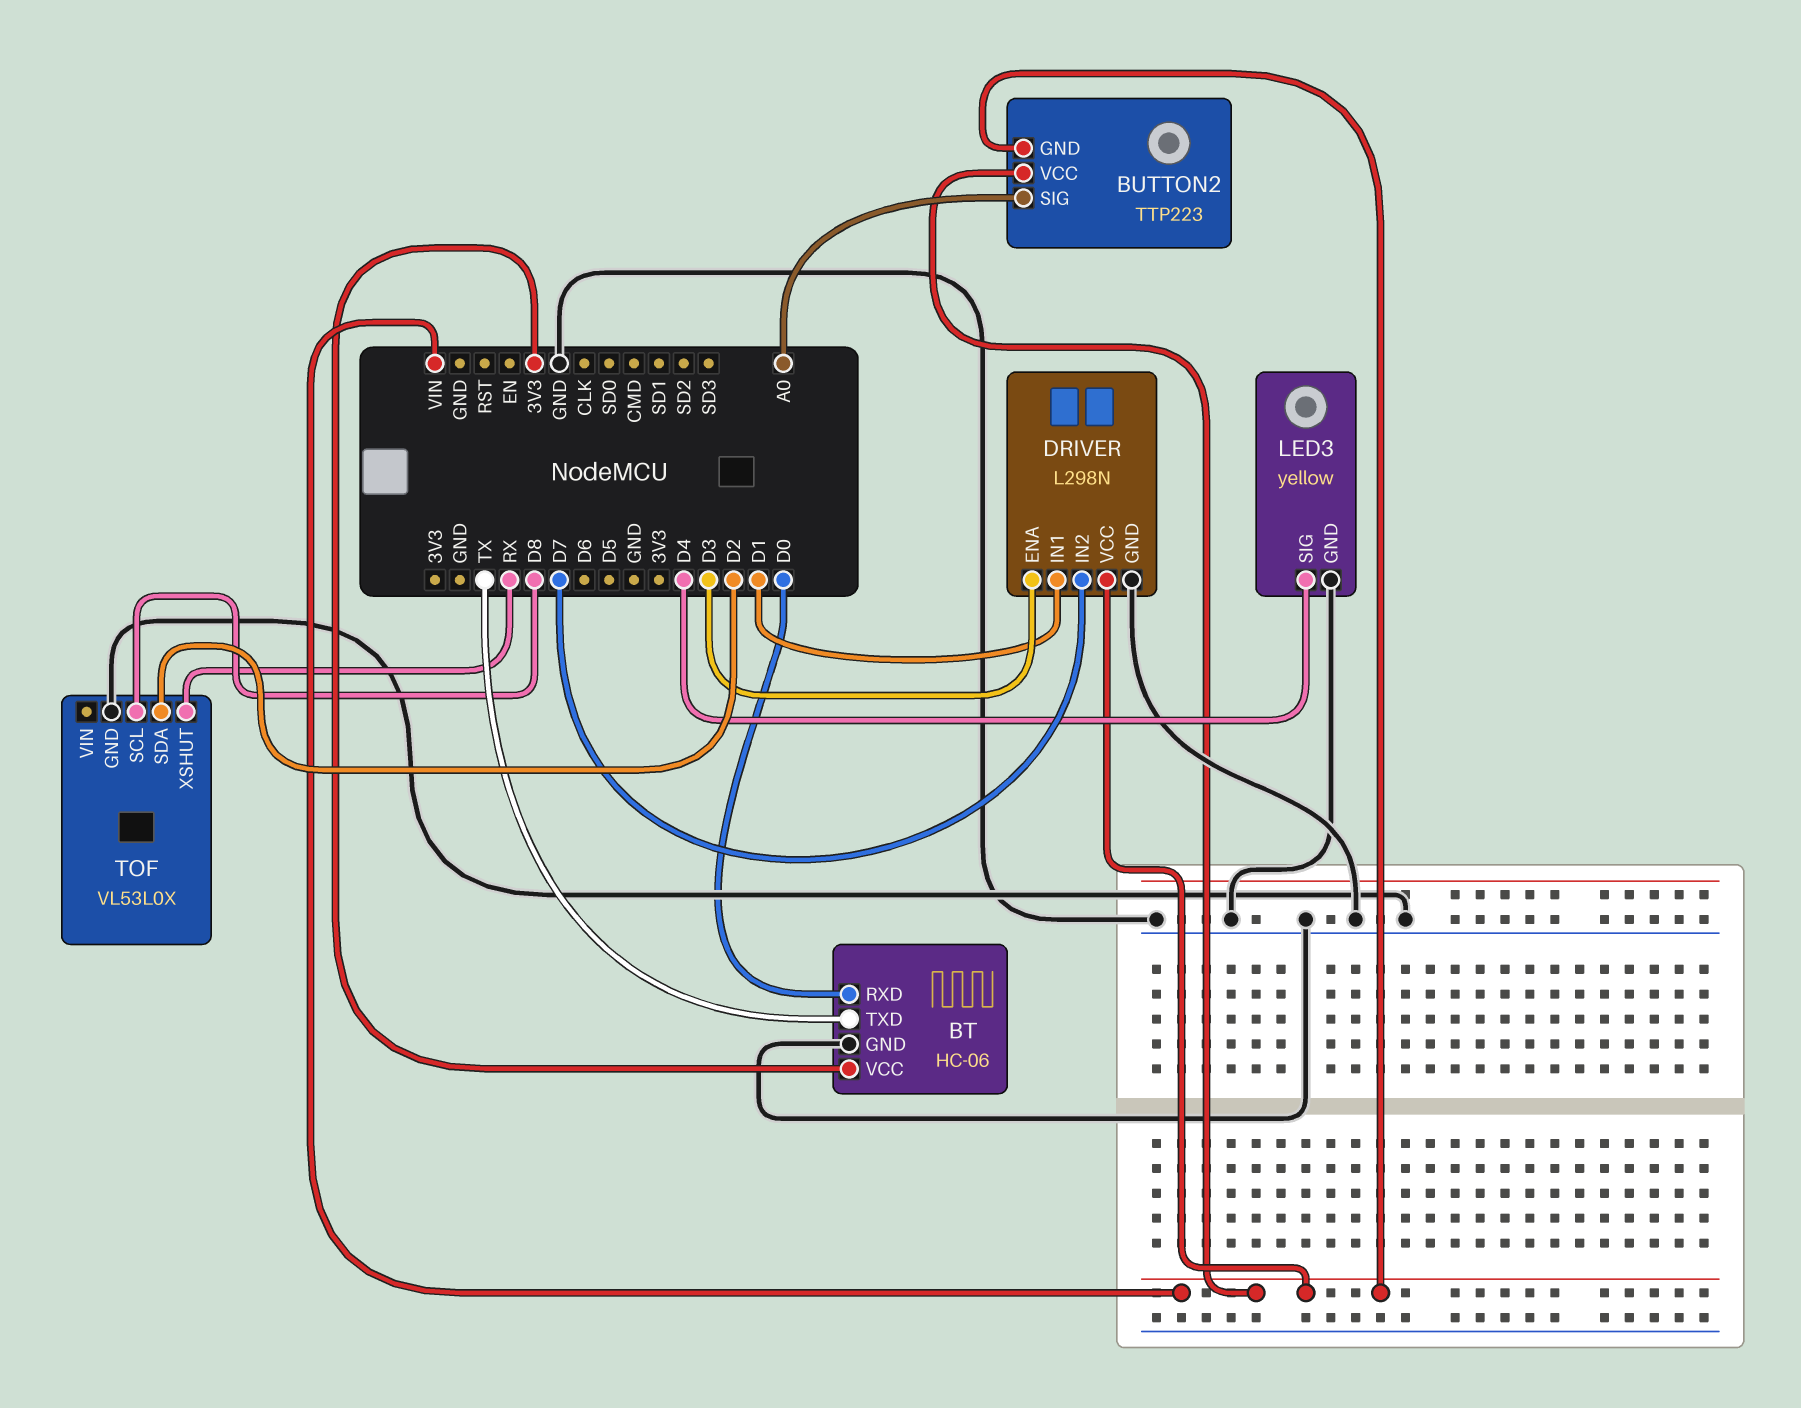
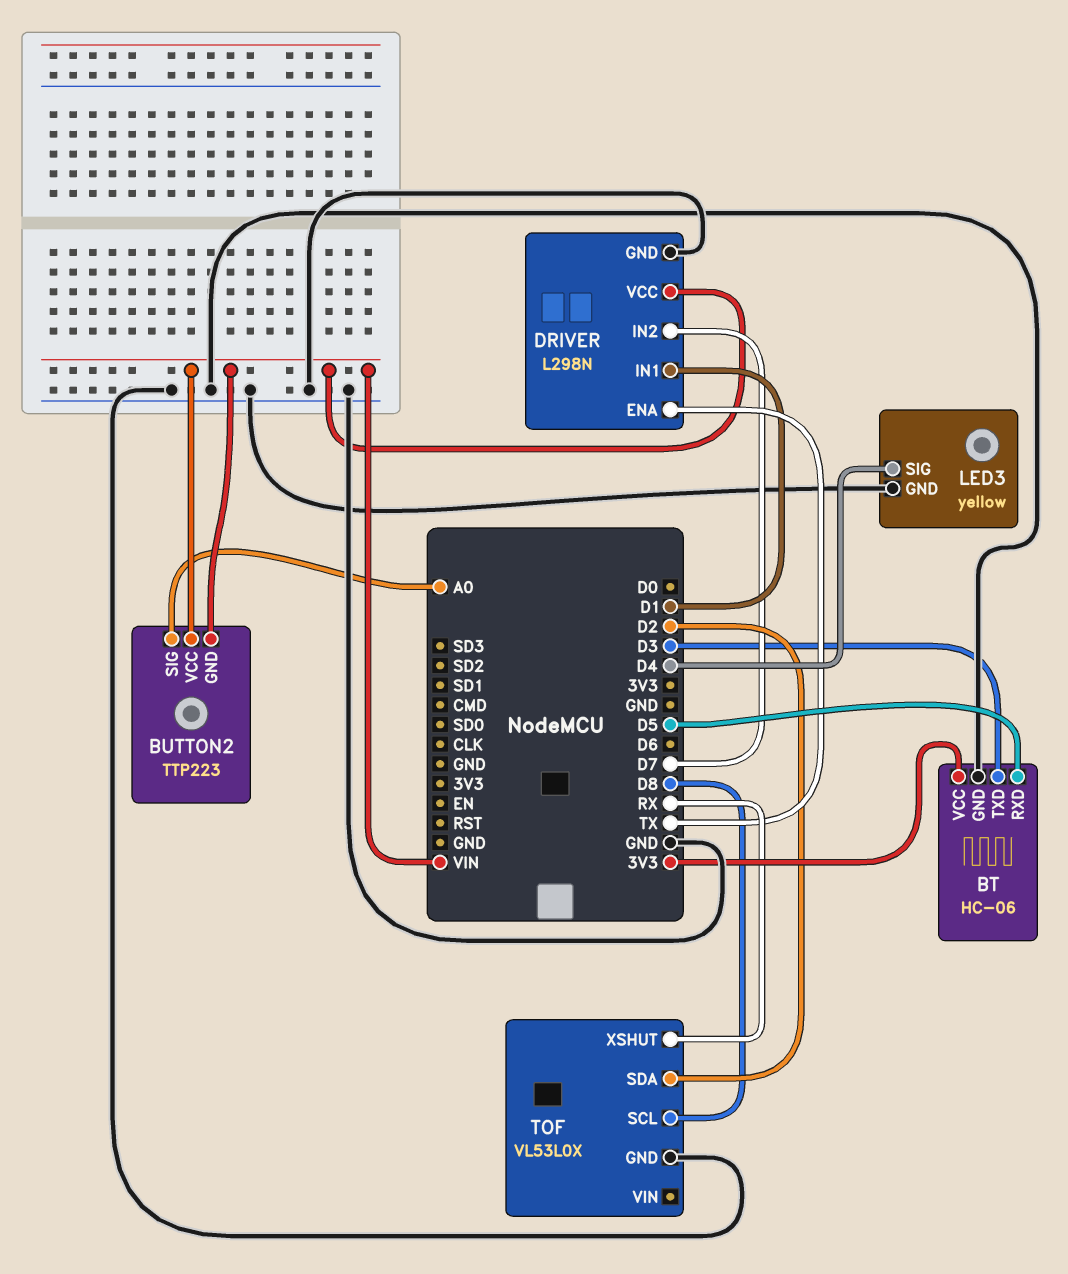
BT pin RXD: D0 -> D5
BT pin TXD: TX -> D3
DRIVER pin ENA: D3 -> TX

